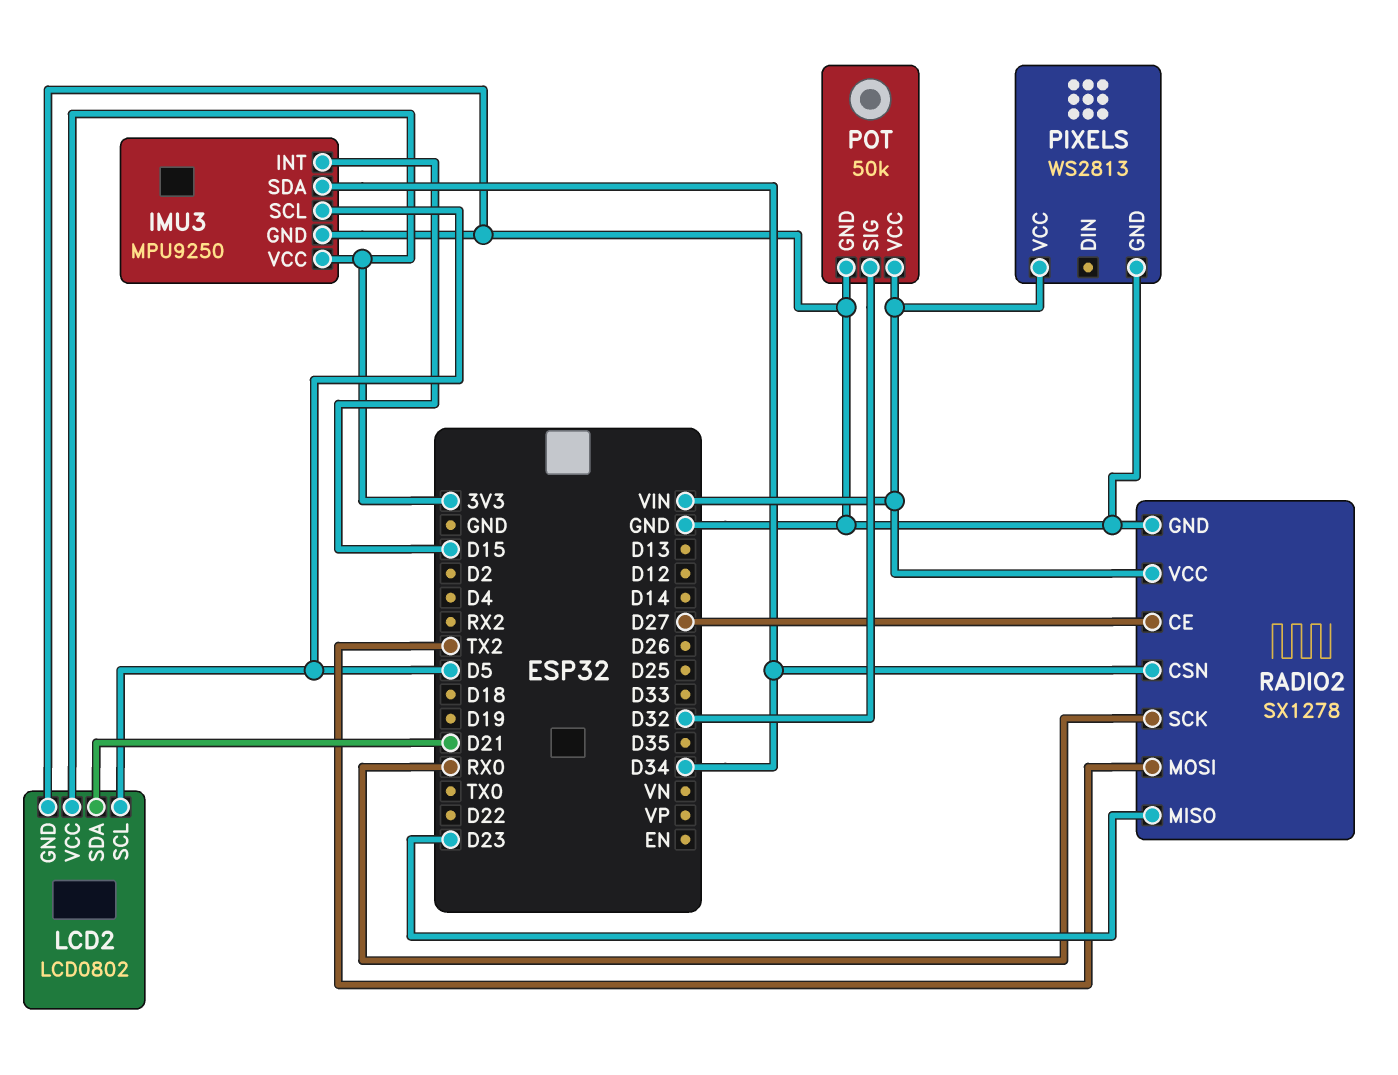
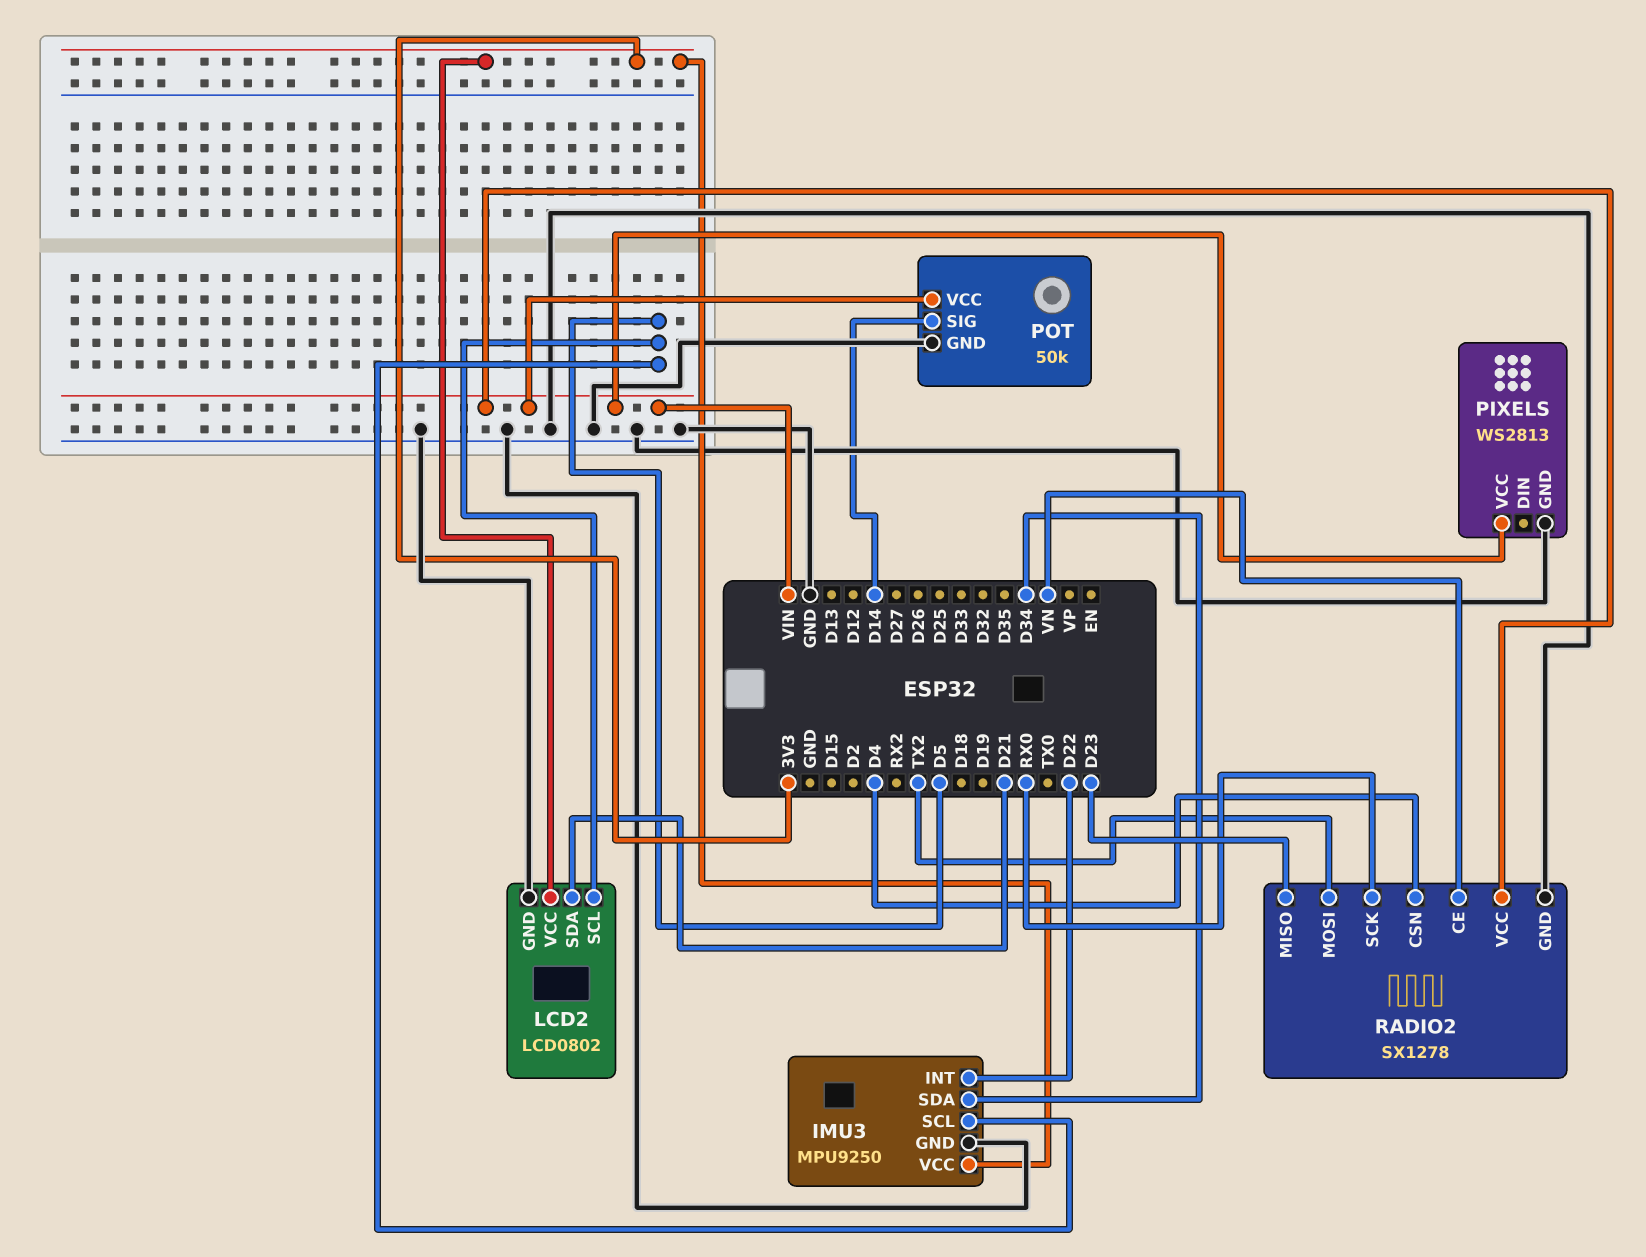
IMU3 pin INT: D15 -> D22
POT pin SIG: D32 -> D14
RADIO2 pin CE: D27 -> VN
RADIO2 pin CSN: D34 -> D4

